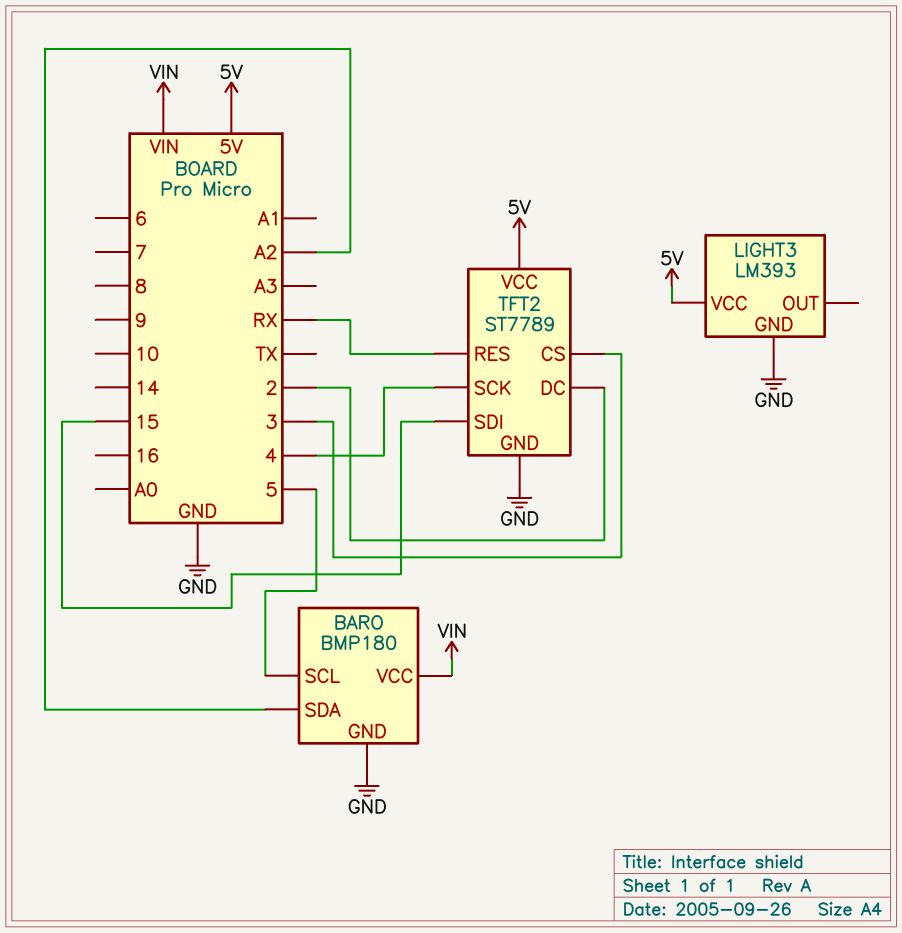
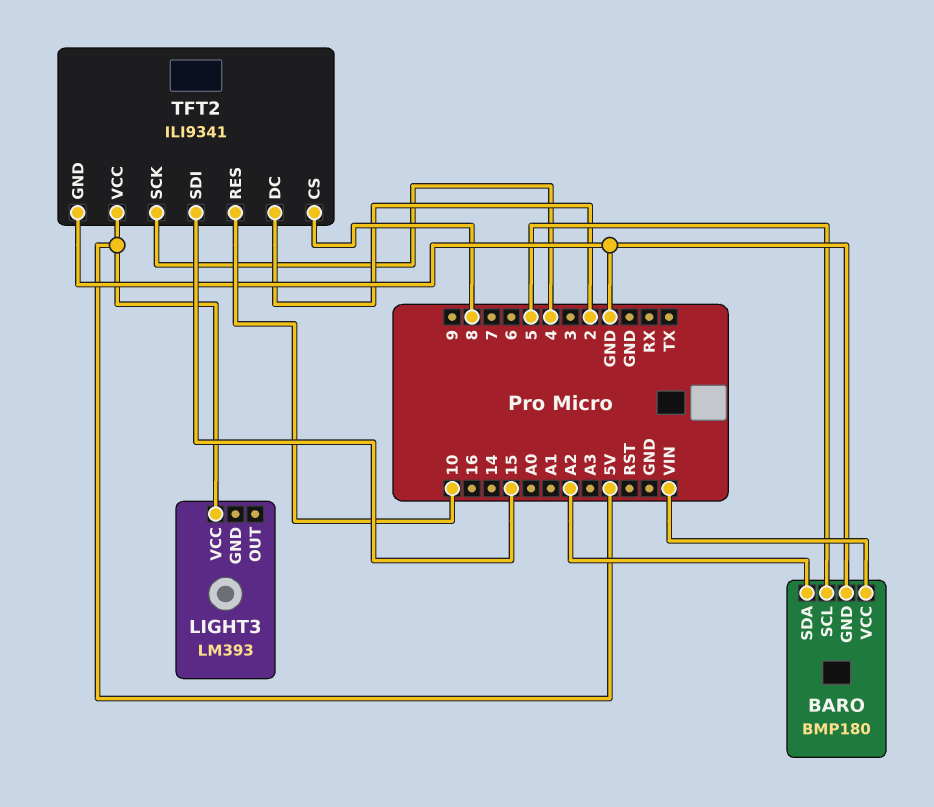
LIGHT3 pin GND: GND -> none
TFT2: ST7789 -> ILI9341
TFT2 pin CS: 3 -> 8
TFT2 pin RES: RX -> 10

